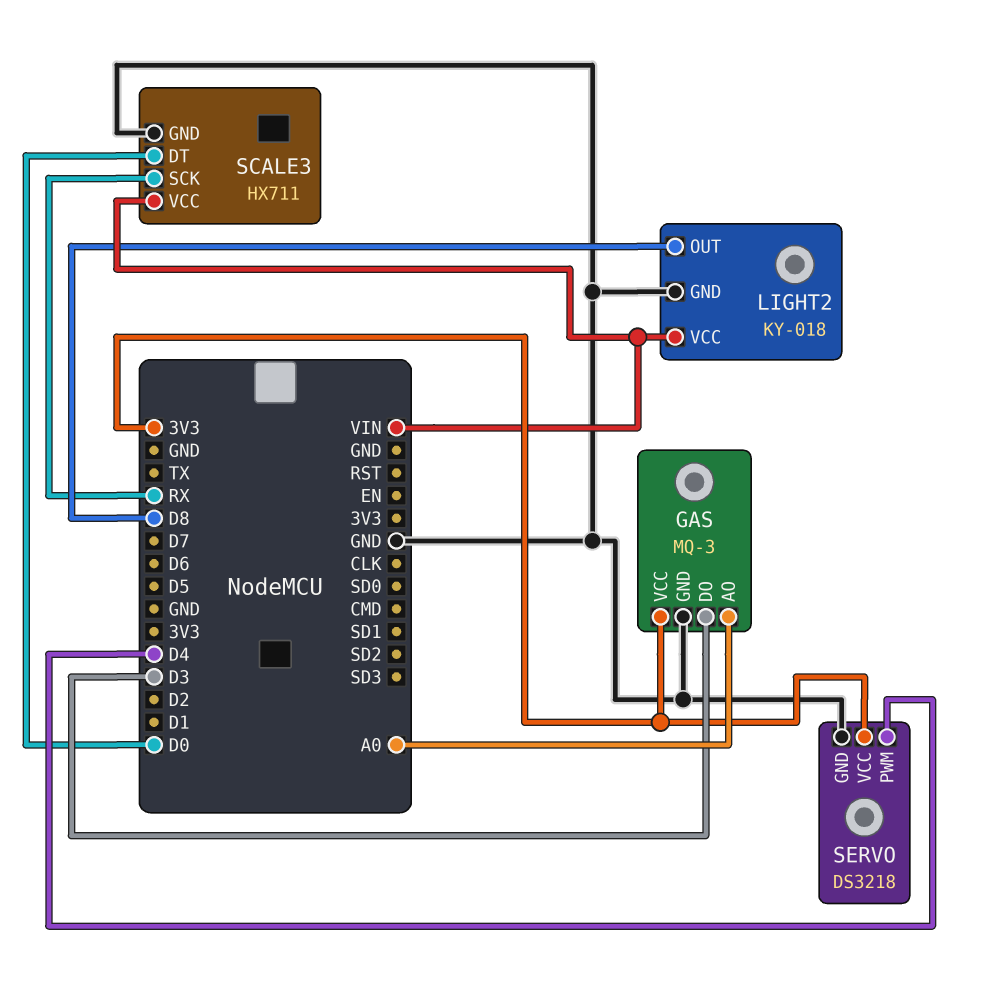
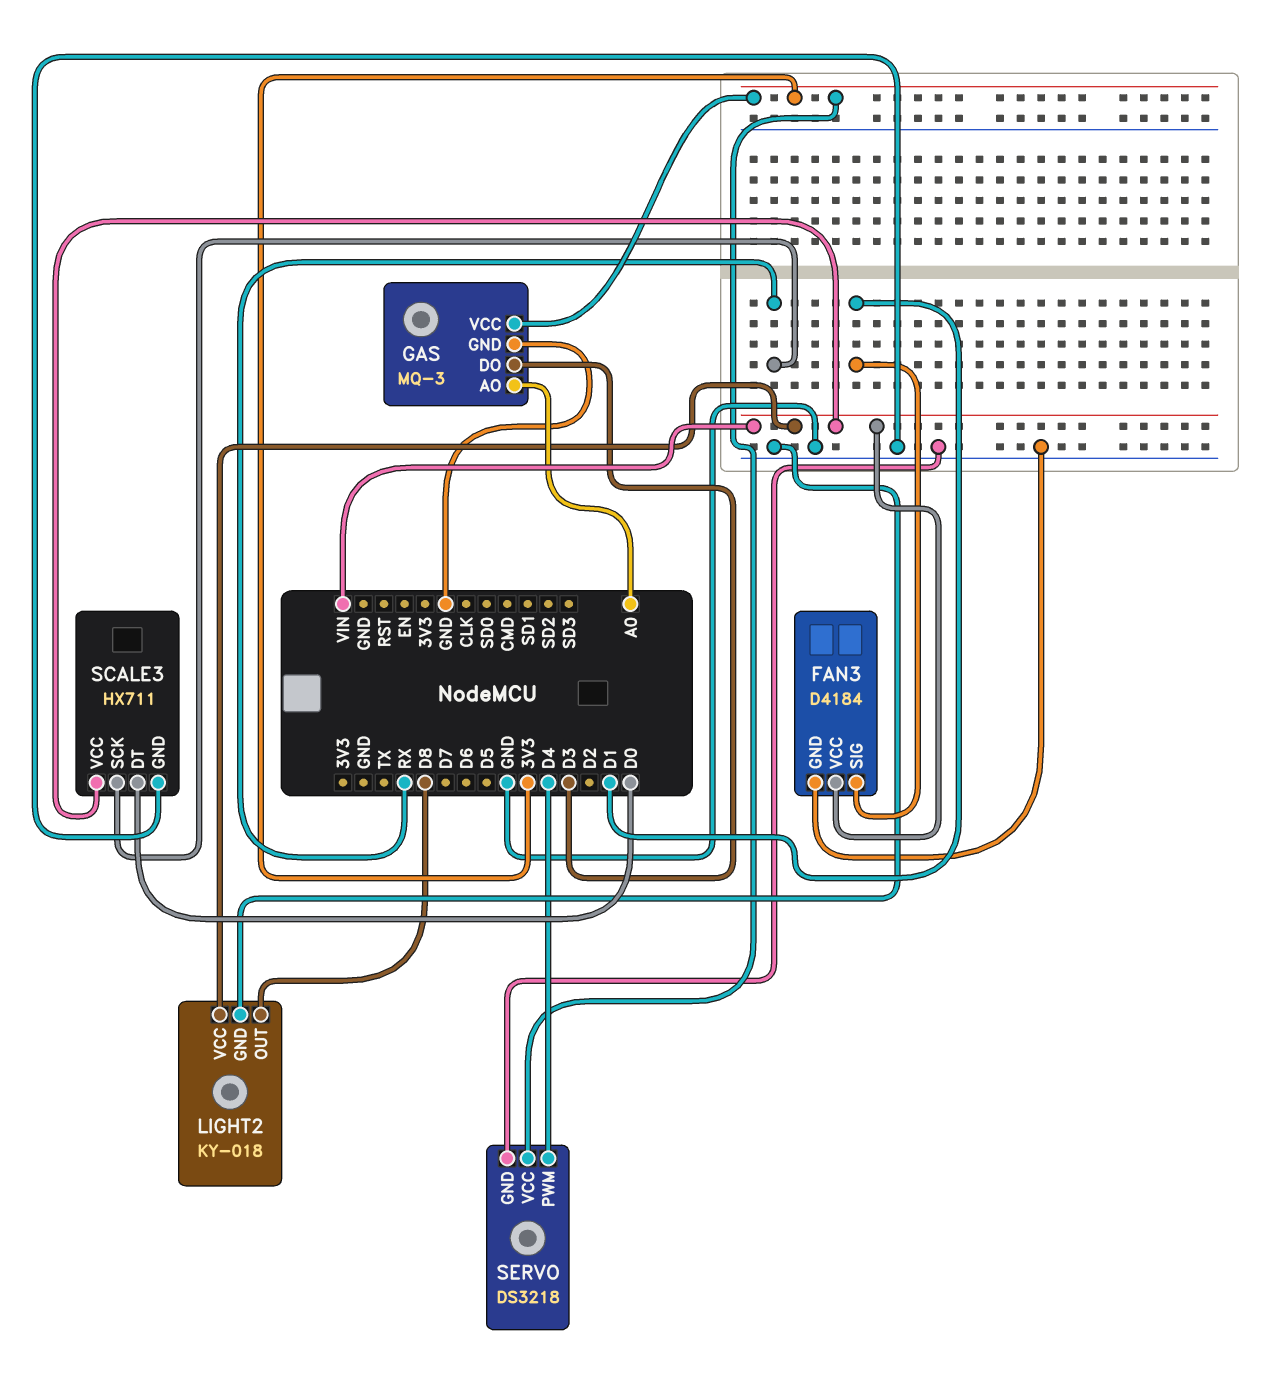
FAN3: none -> D4184
FAN3 pin GND: none -> GND
FAN3 pin SIG: none -> D1
FAN3 pin VCC: none -> VIN

